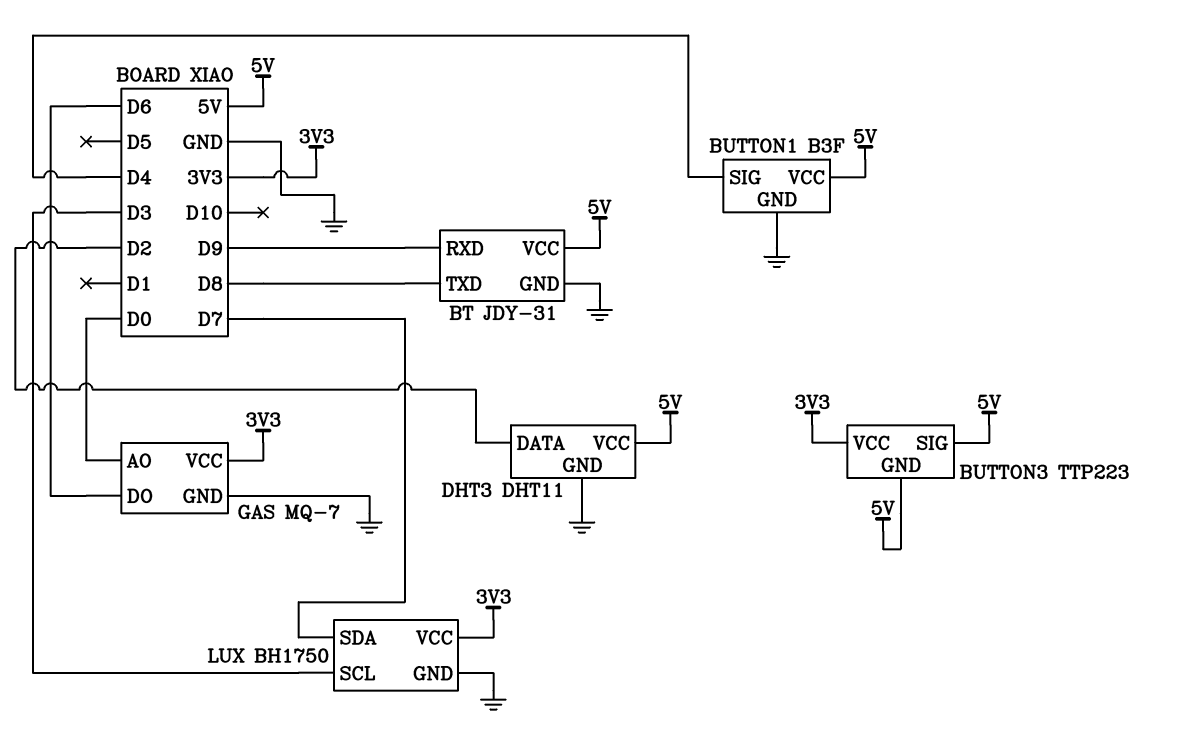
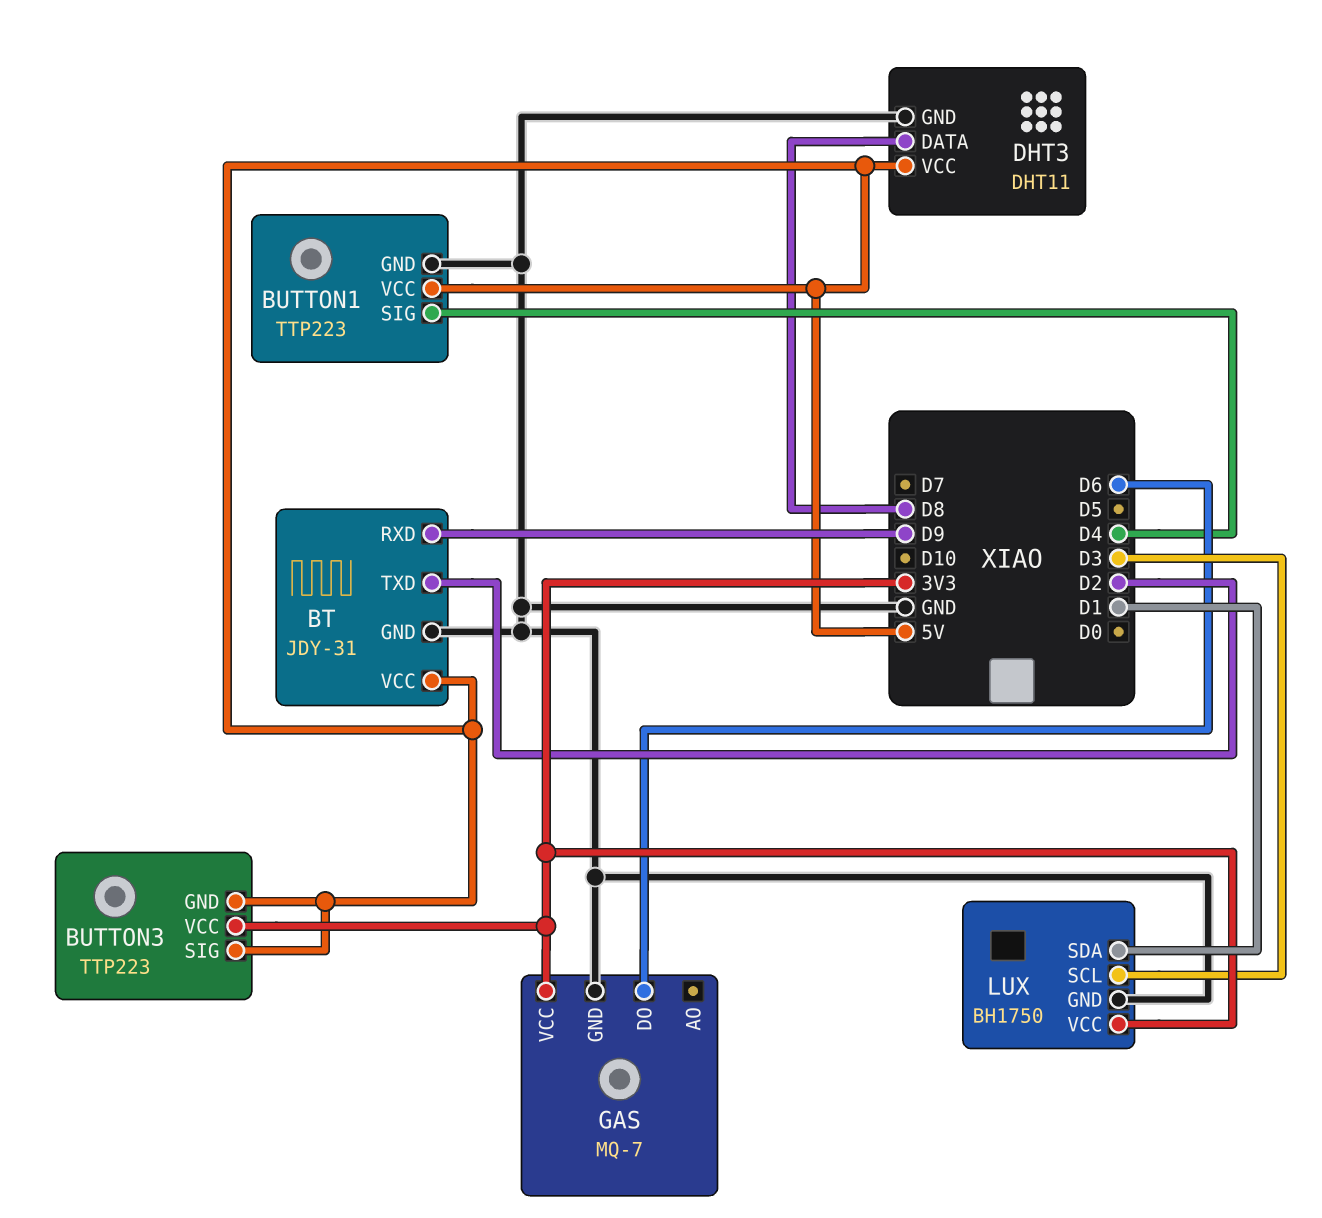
BT pin TXD: D8 -> D2
BUTTON1: B3F -> TTP223
DHT3 pin DATA: D2 -> D8
GAS pin AO: D0 -> none
LUX pin SDA: D7 -> D1

